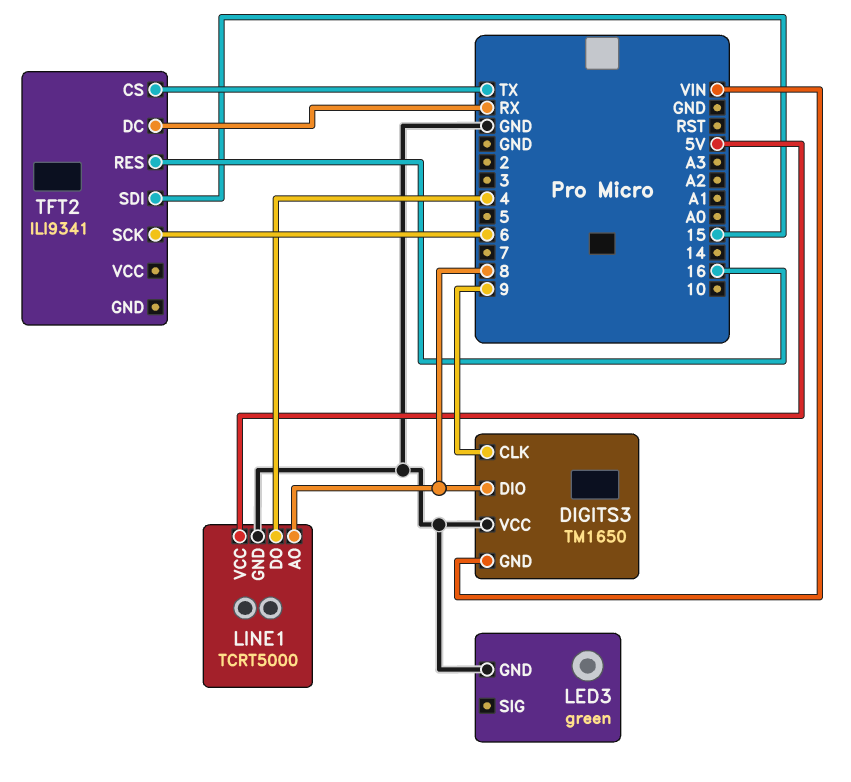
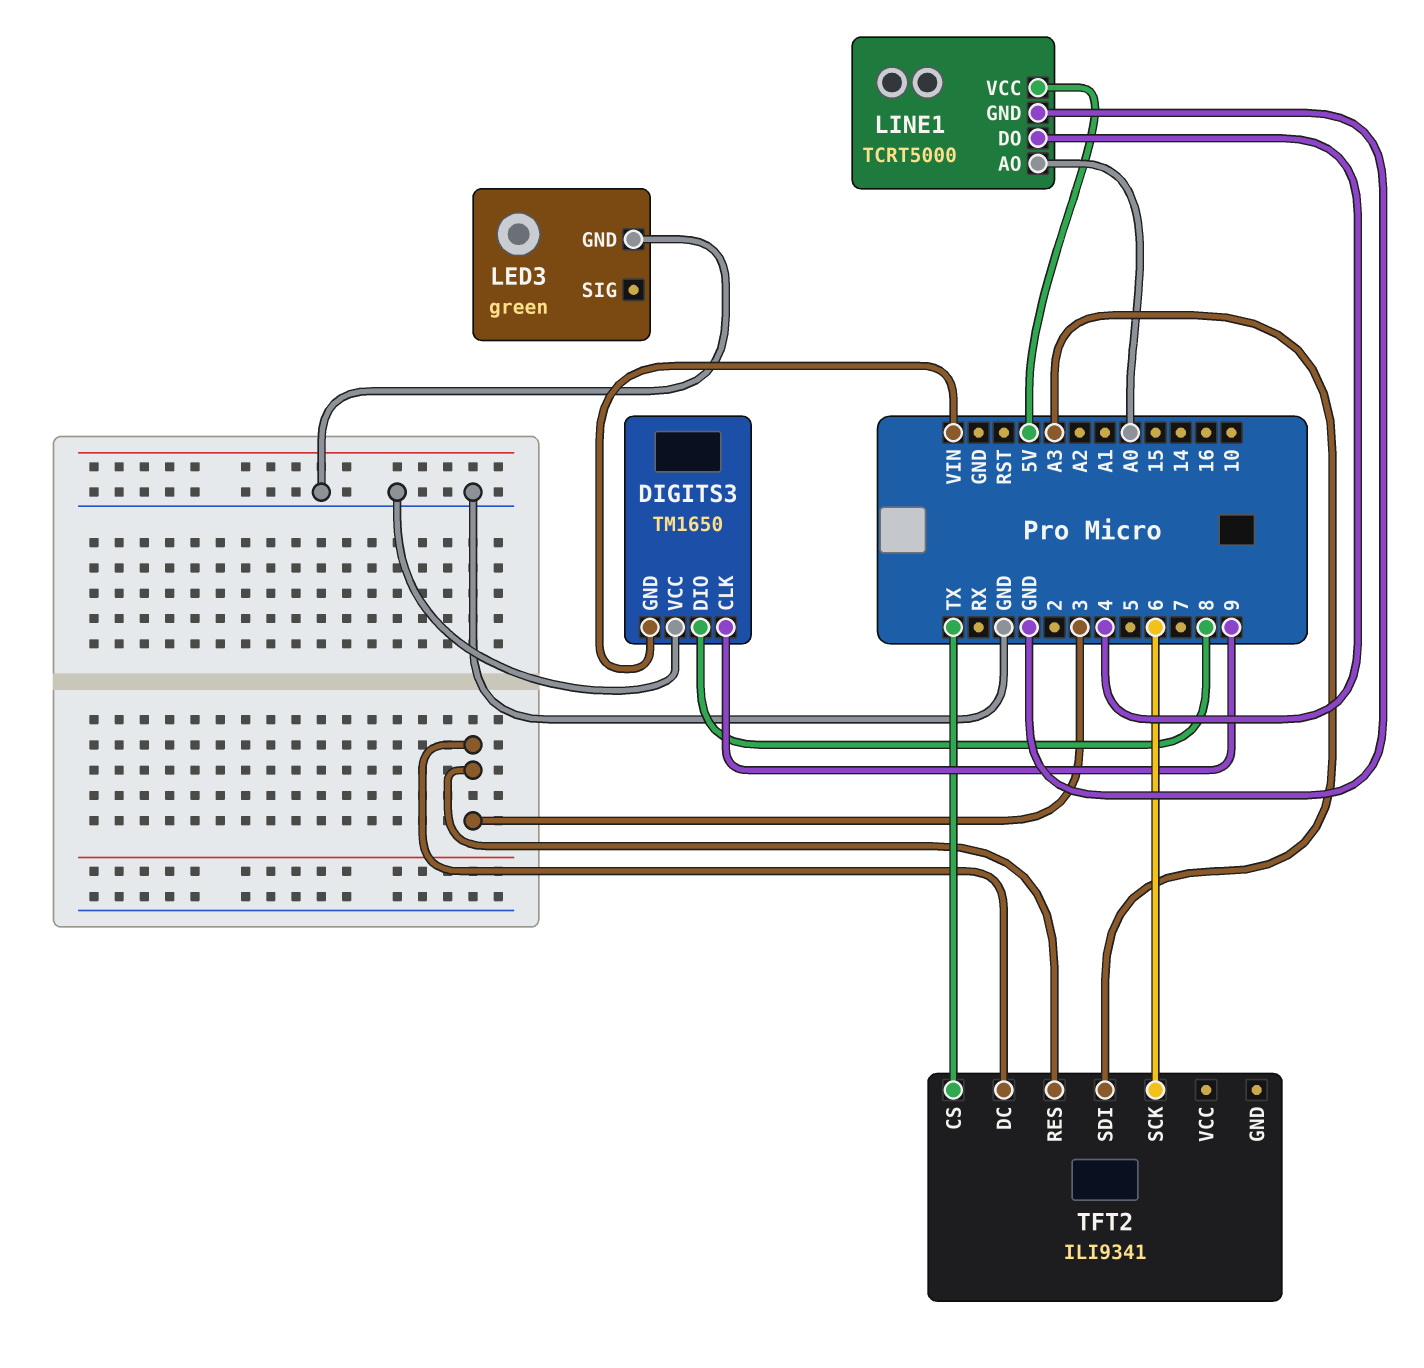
LINE1 pin AO: 8 -> A0
TFT2 pin DC: RX -> 3
TFT2 pin RES: 16 -> 3
TFT2 pin SDI: 15 -> A3

